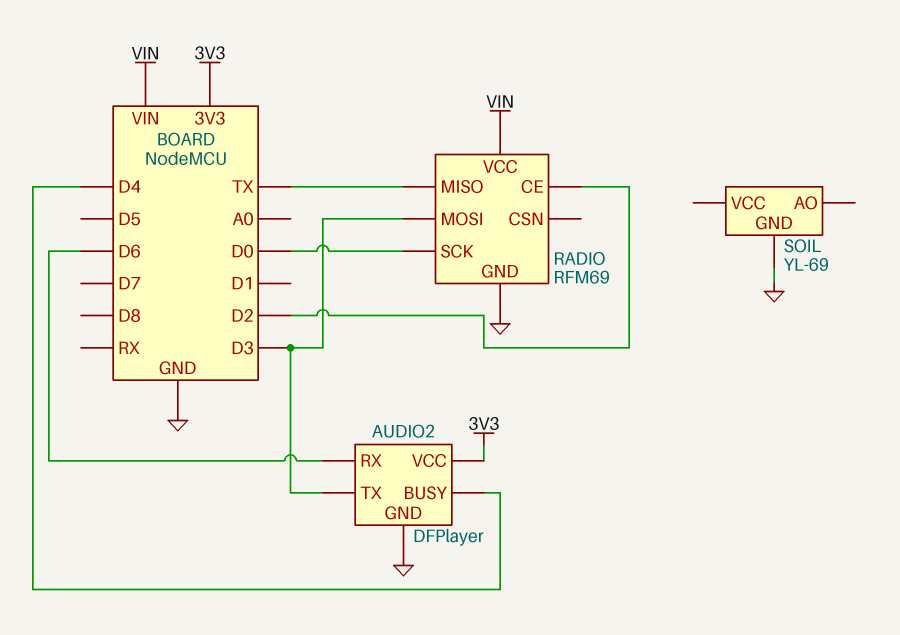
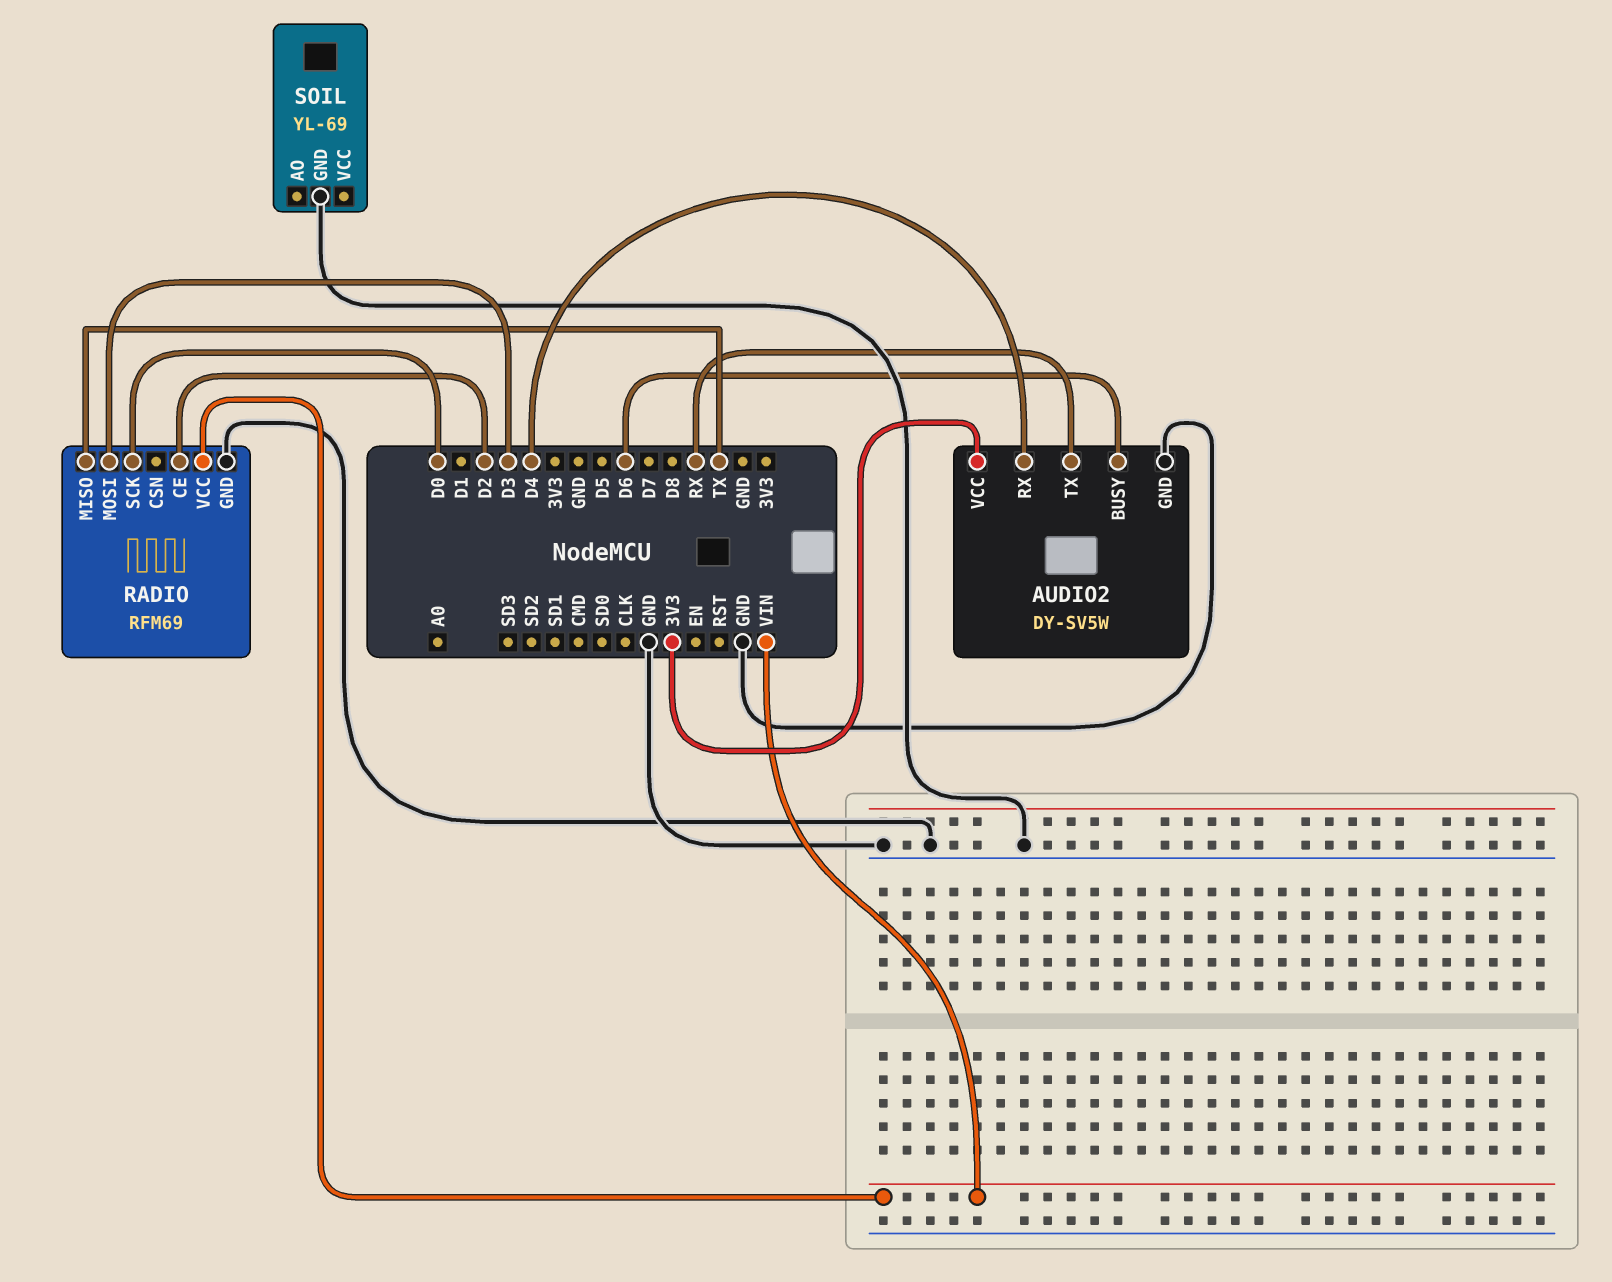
AUDIO2: DFPlayer -> DY-SV5W
AUDIO2 pin BUSY: D4 -> D6
AUDIO2 pin RX: D6 -> D4
AUDIO2 pin TX: D3 -> RX

